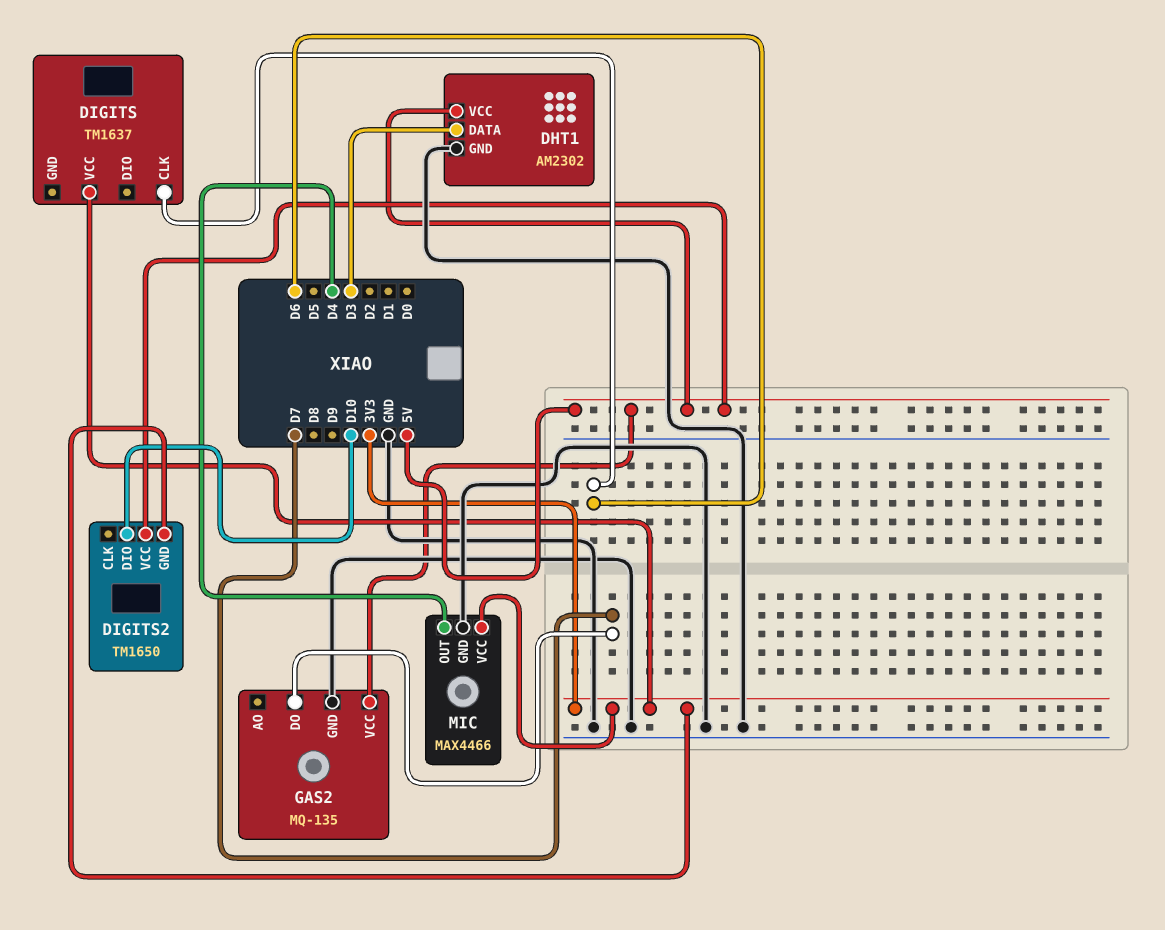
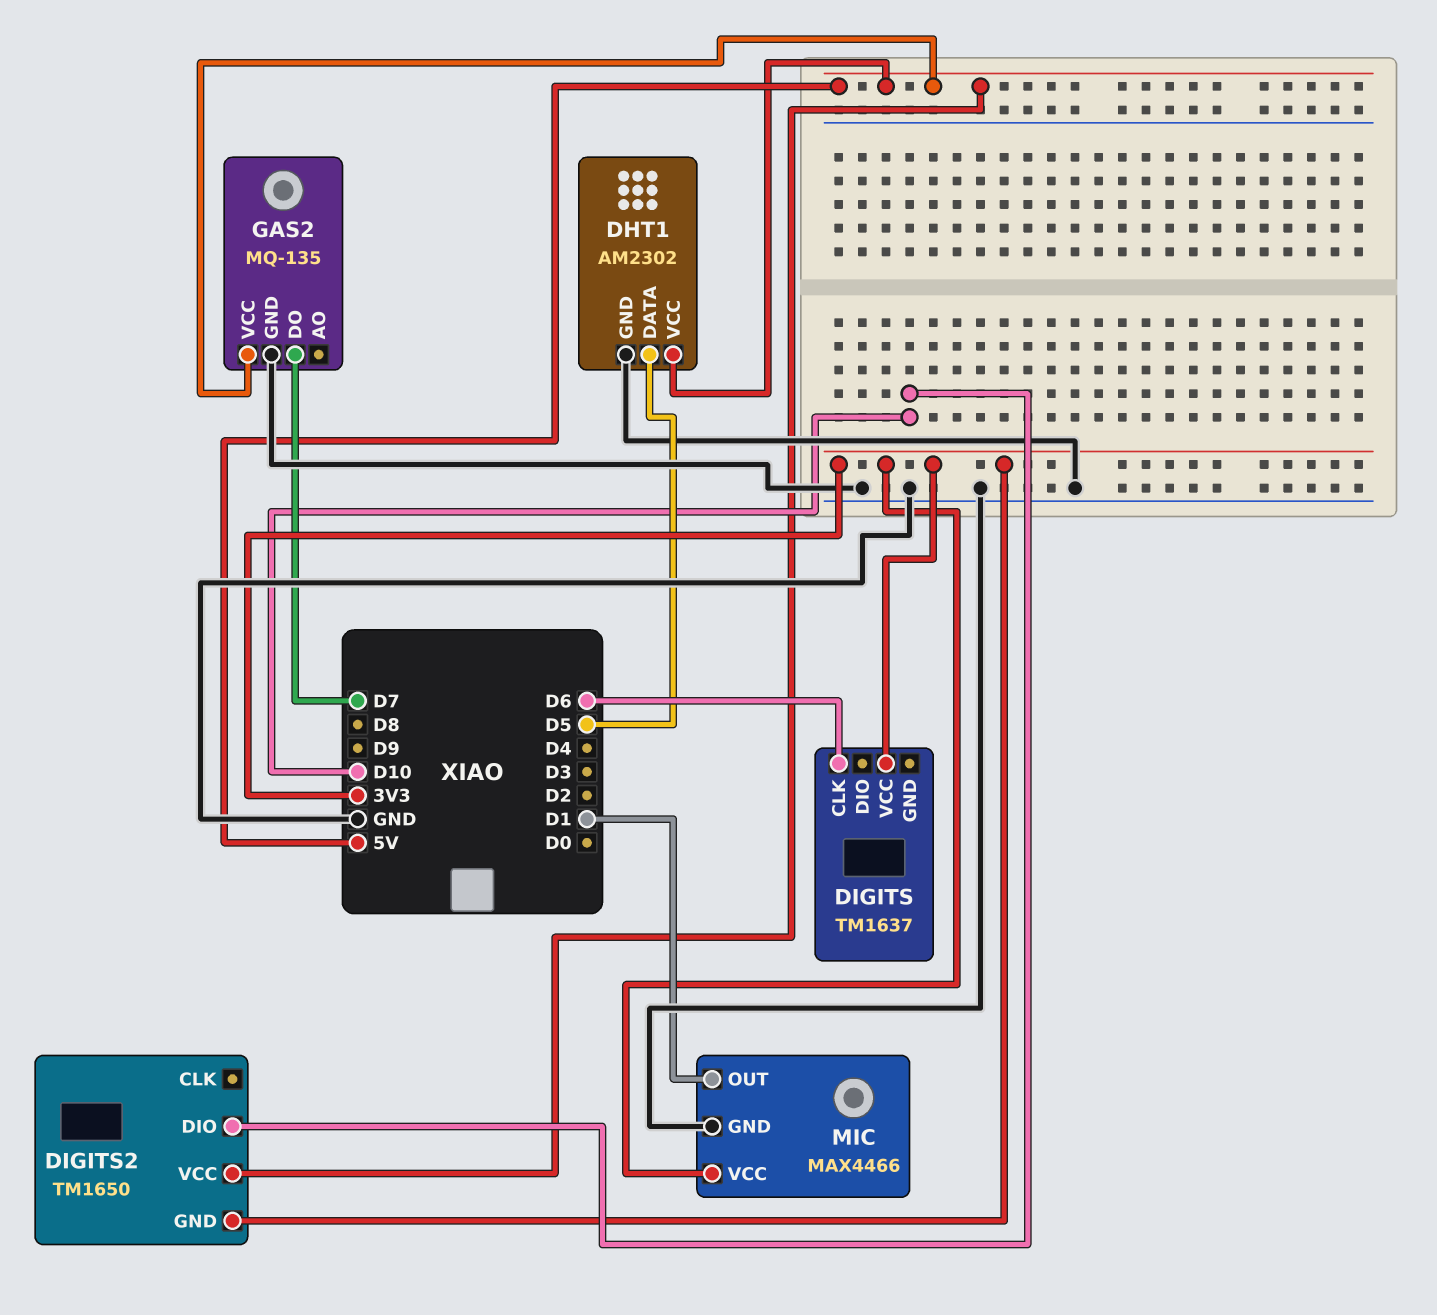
DHT1 pin DATA: D3 -> D5
MIC pin OUT: D4 -> D1

